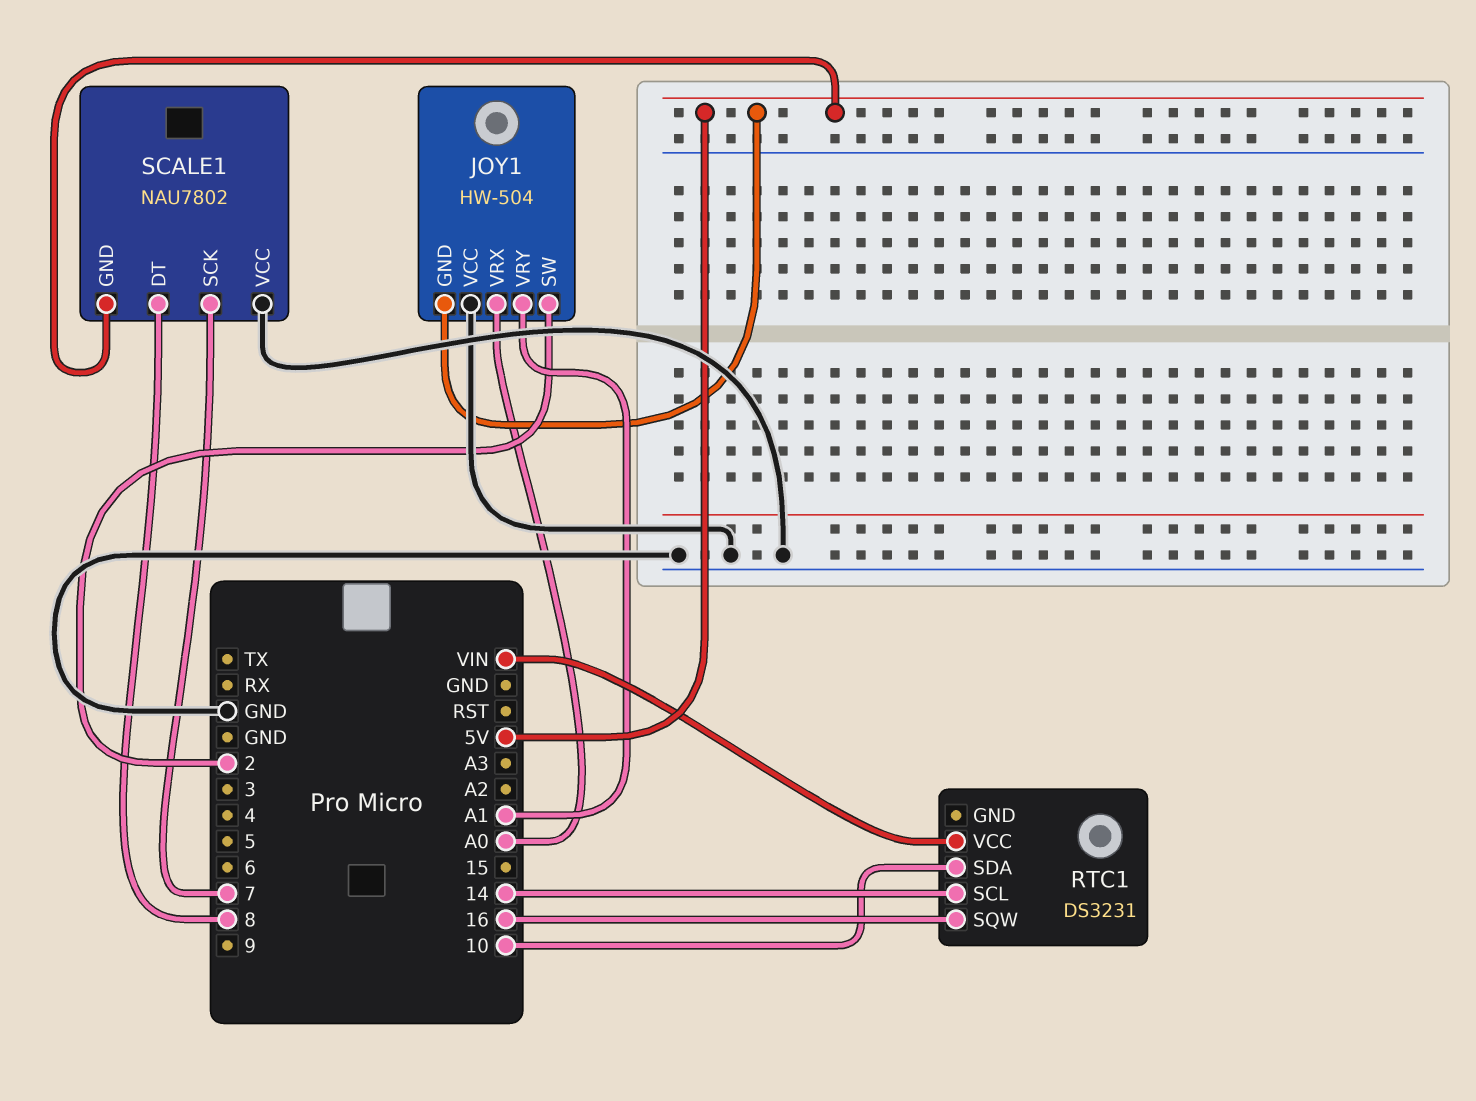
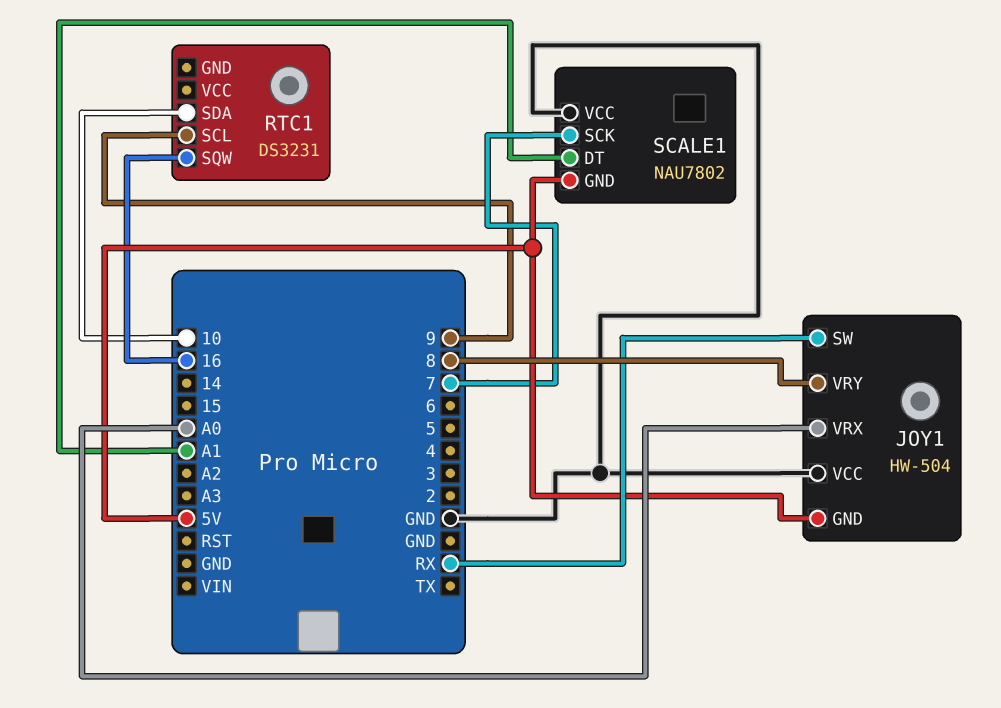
JOY1 pin SW: 2 -> RX
JOY1 pin VRY: A1 -> 8
RTC1 pin SCL: 14 -> 9
RTC1 pin VCC: VIN -> none
SCALE1 pin DT: 8 -> A1

